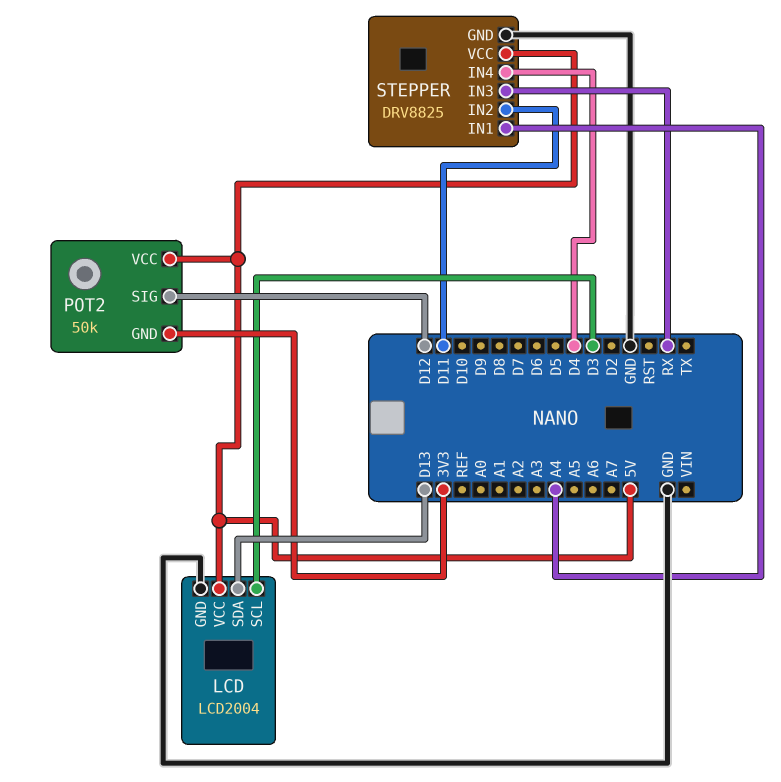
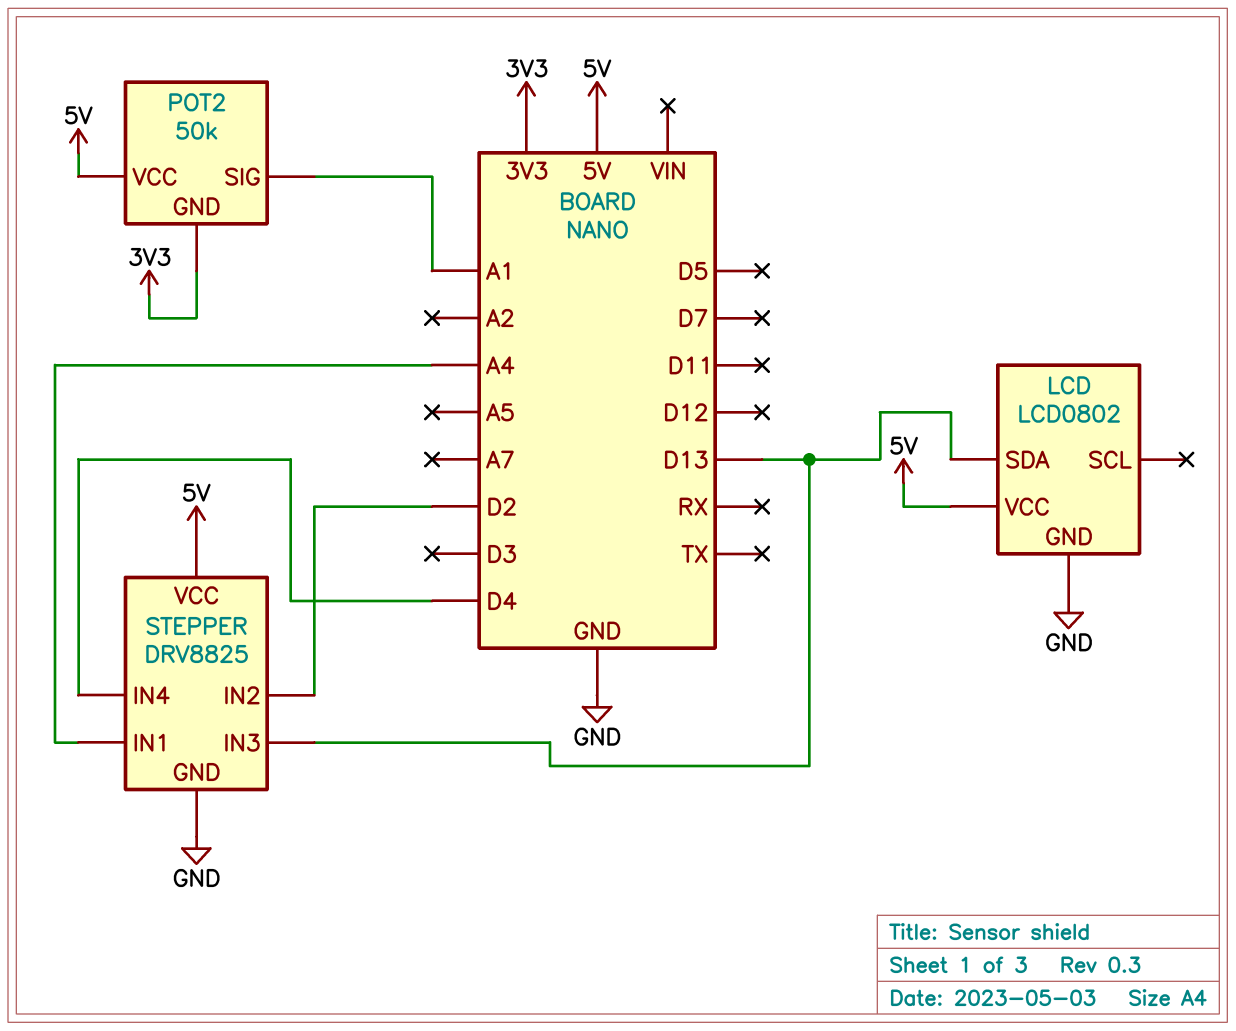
LCD: LCD2004 -> LCD0802
LCD pin SCL: D3 -> none
POT2 pin SIG: D12 -> A1
STEPPER pin IN2: D11 -> D2
STEPPER pin IN3: RX -> D13

